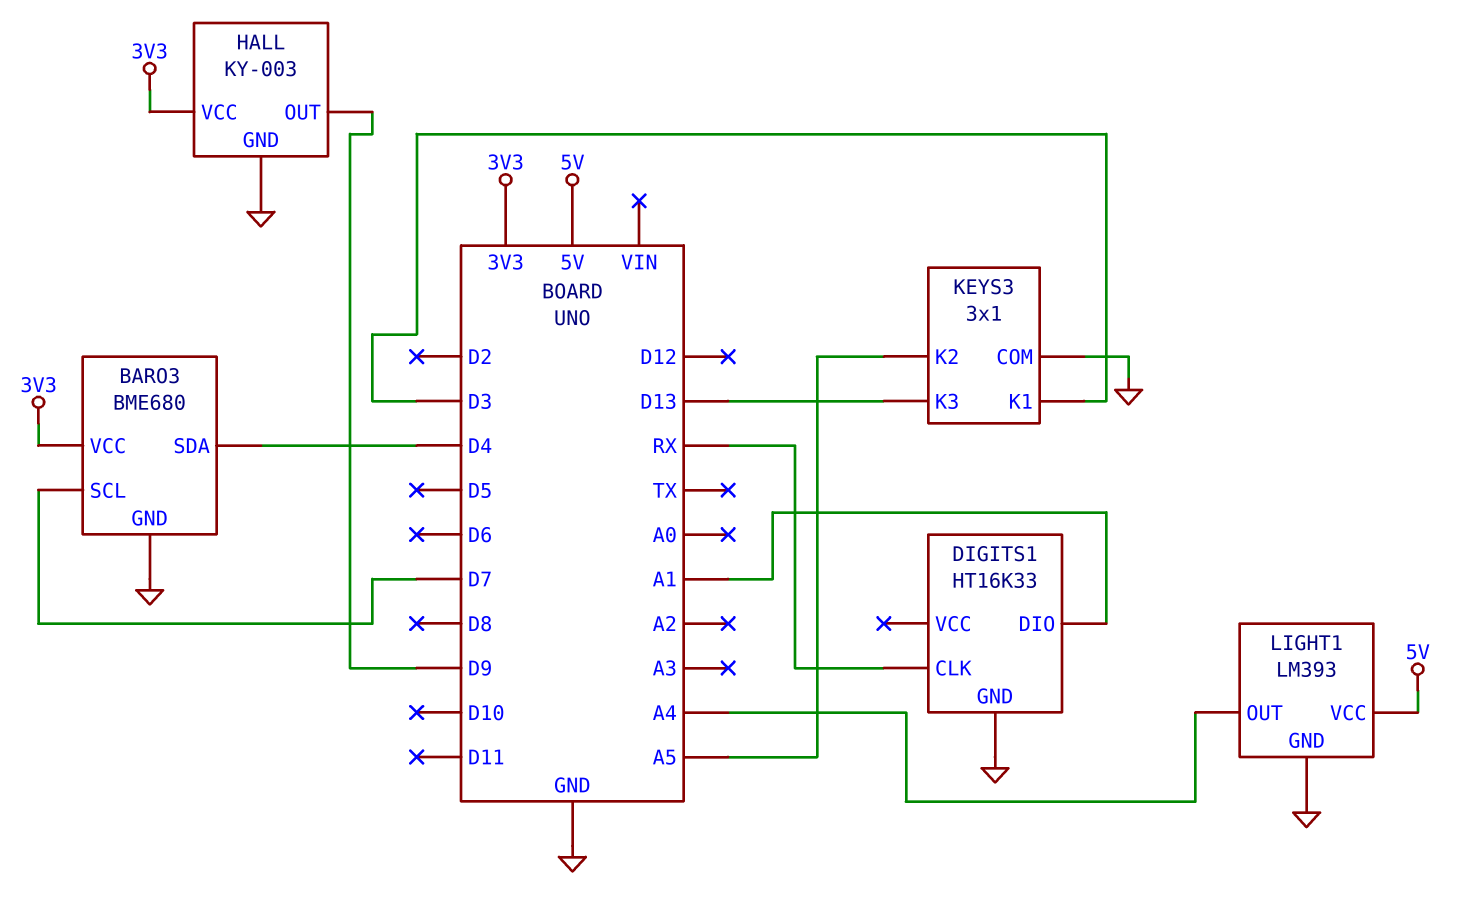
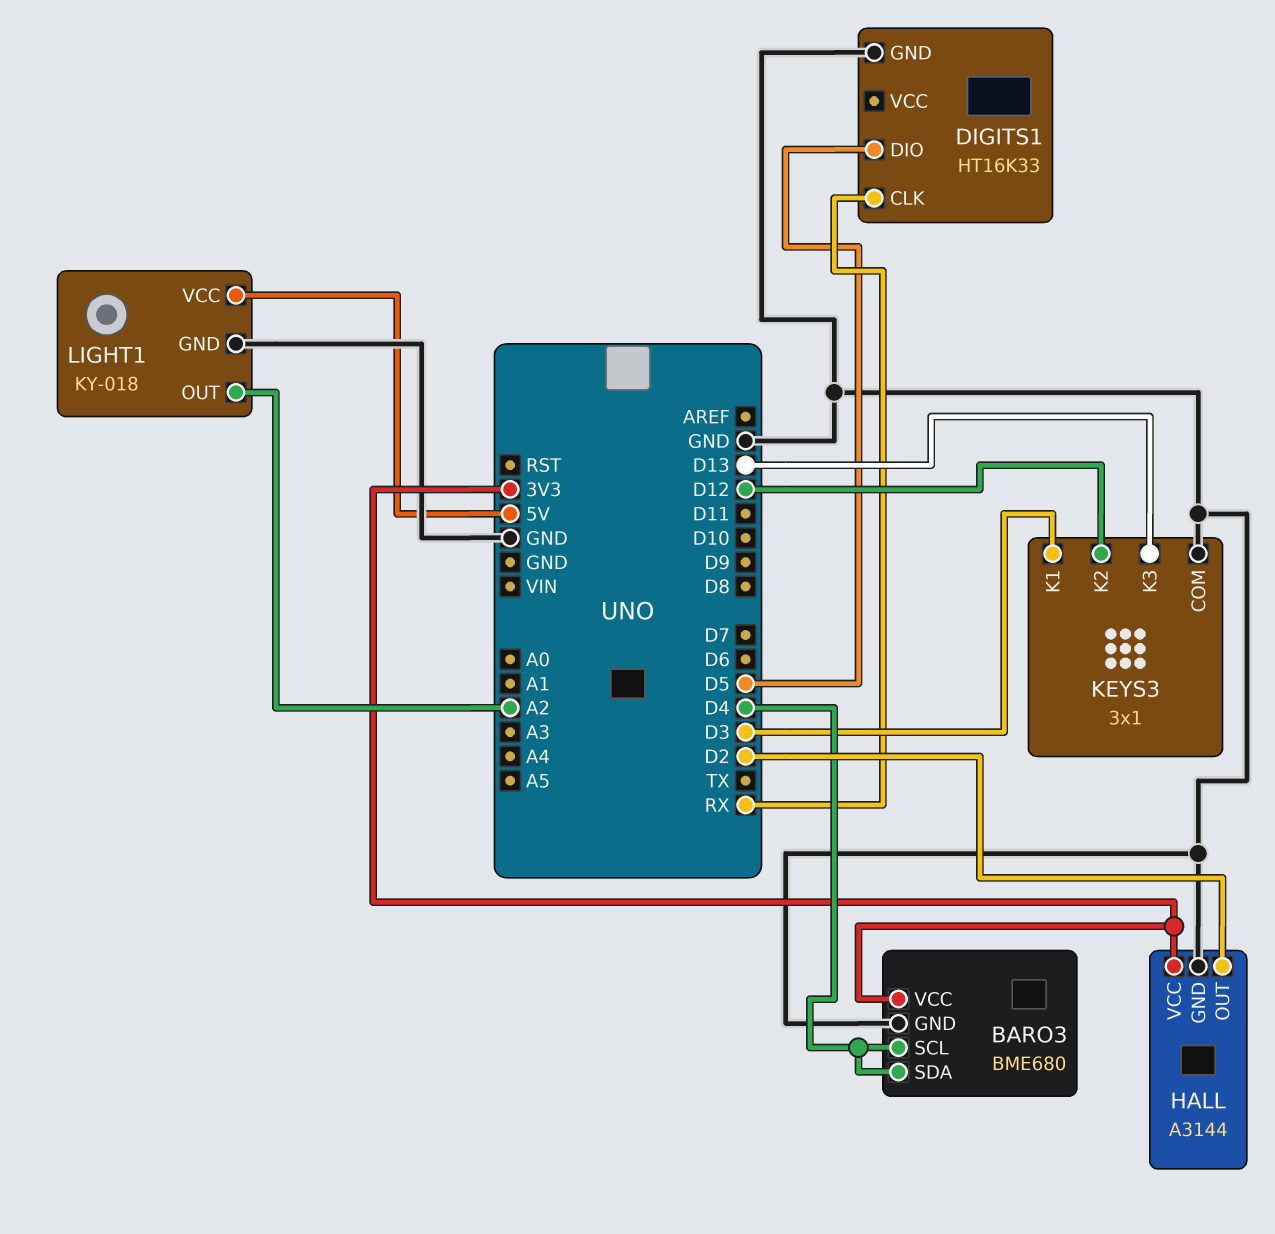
BARO3 pin SCL: D7 -> D4
DIGITS1 pin DIO: A1 -> D5
HALL: KY-003 -> A3144
HALL pin OUT: D9 -> D2
KEYS3 pin K2: A5 -> D12
LIGHT1: LM393 -> KY-018
LIGHT1 pin OUT: A4 -> A2

